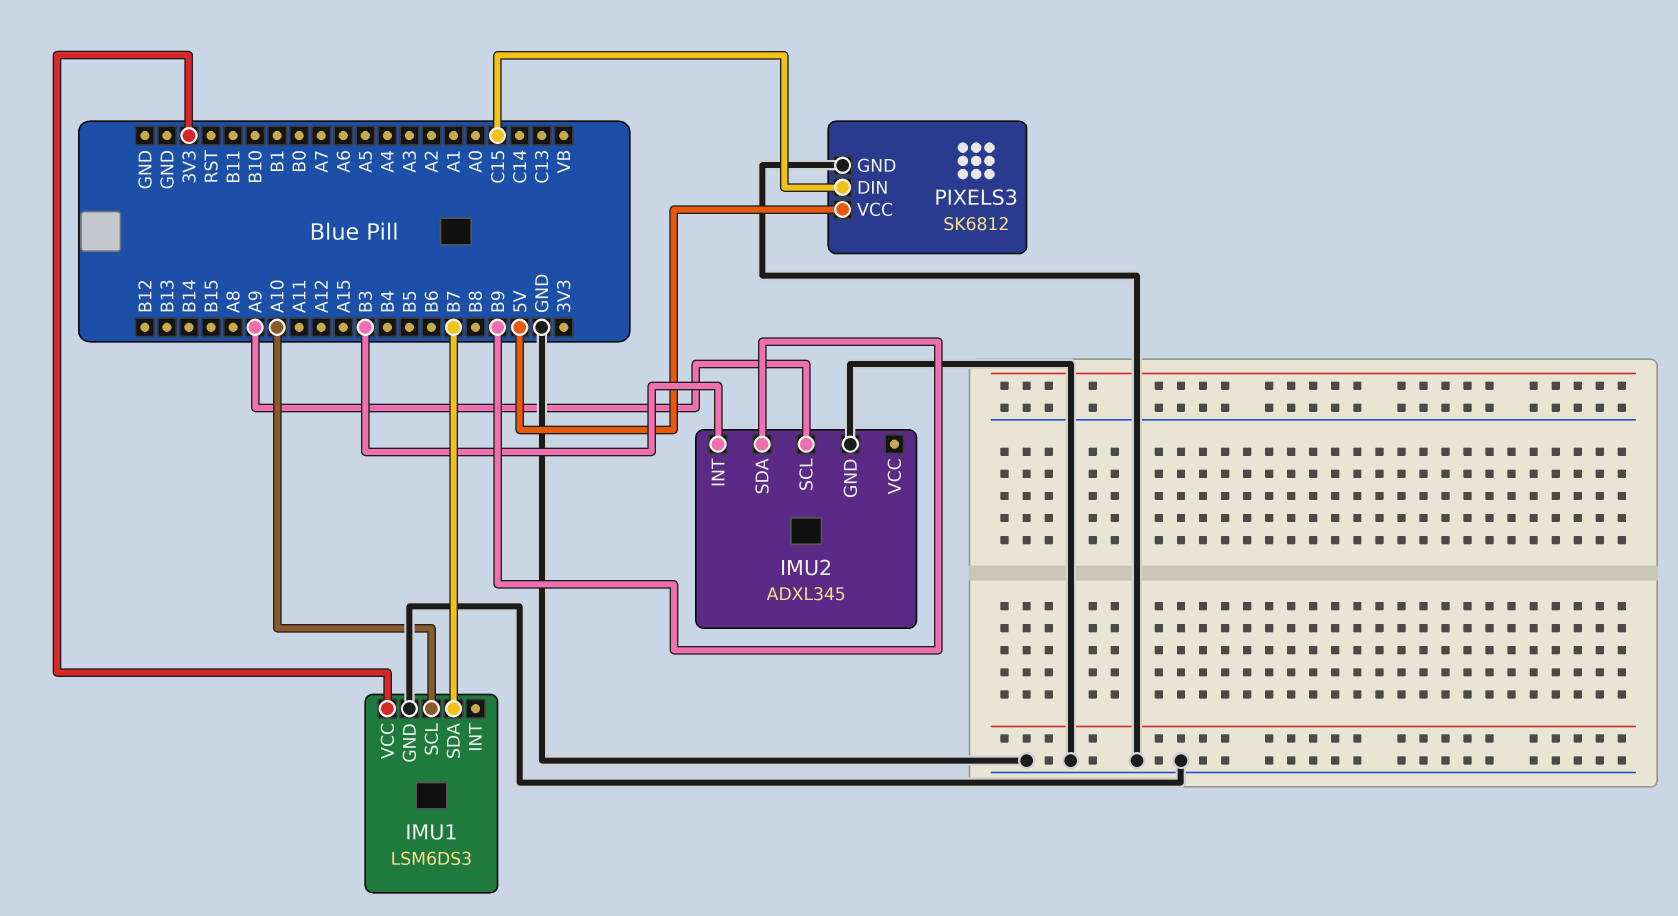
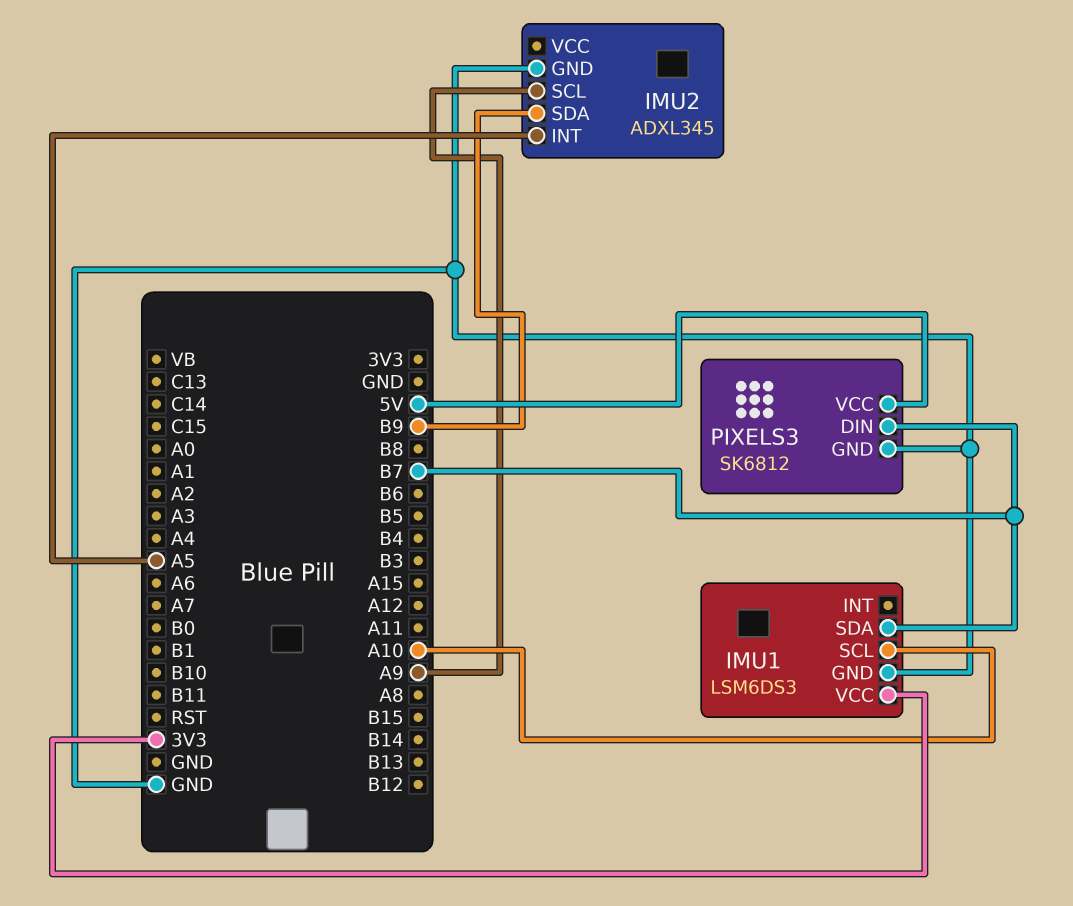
IMU2 pin INT: B3 -> A5
PIXELS3 pin DIN: C15 -> B7

